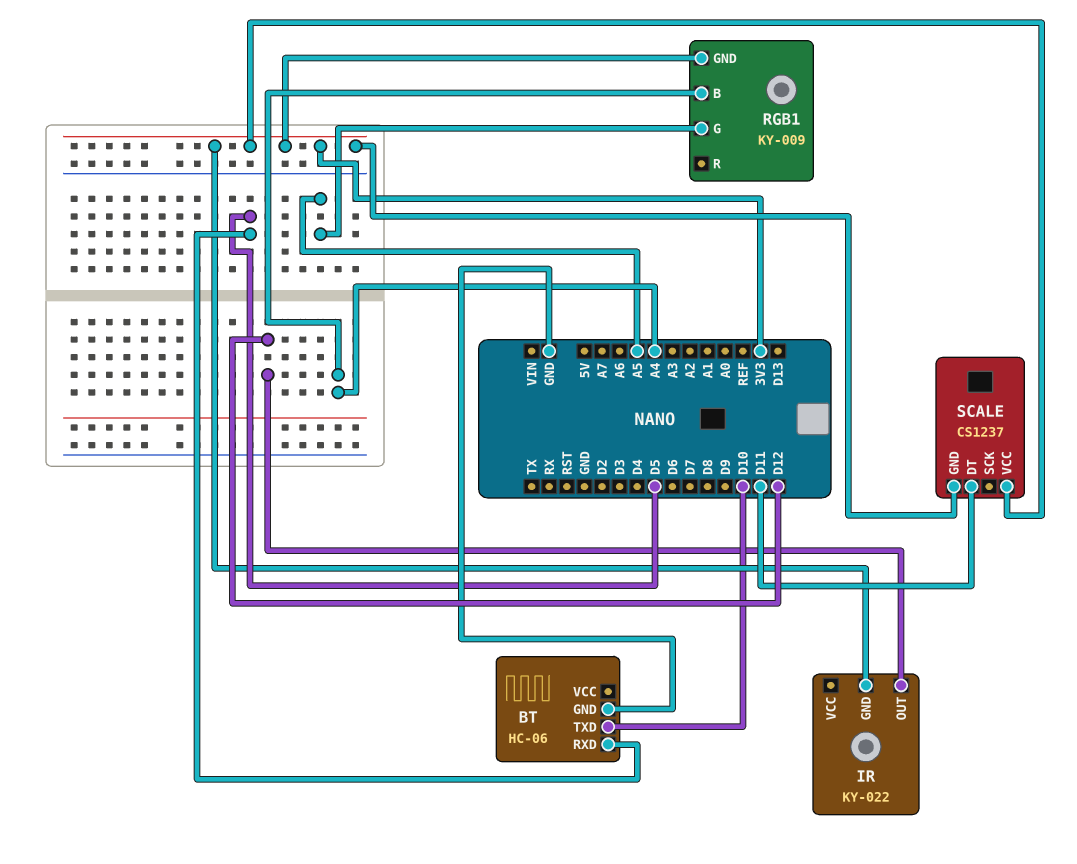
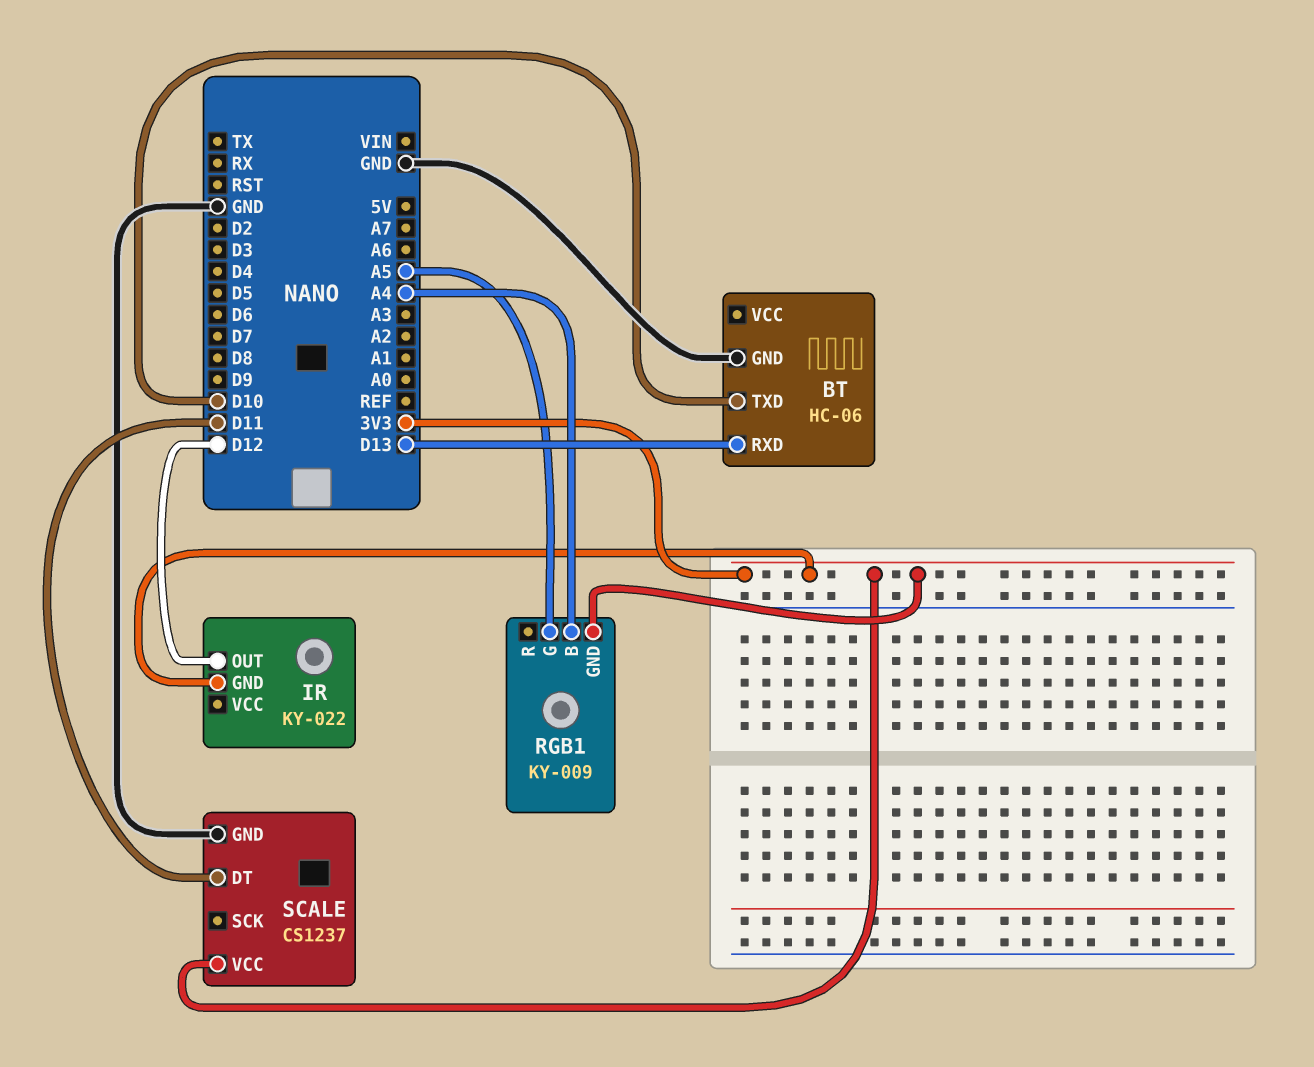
BT pin RXD: D5 -> D13
SCALE pin GND: 3V3 -> GND

